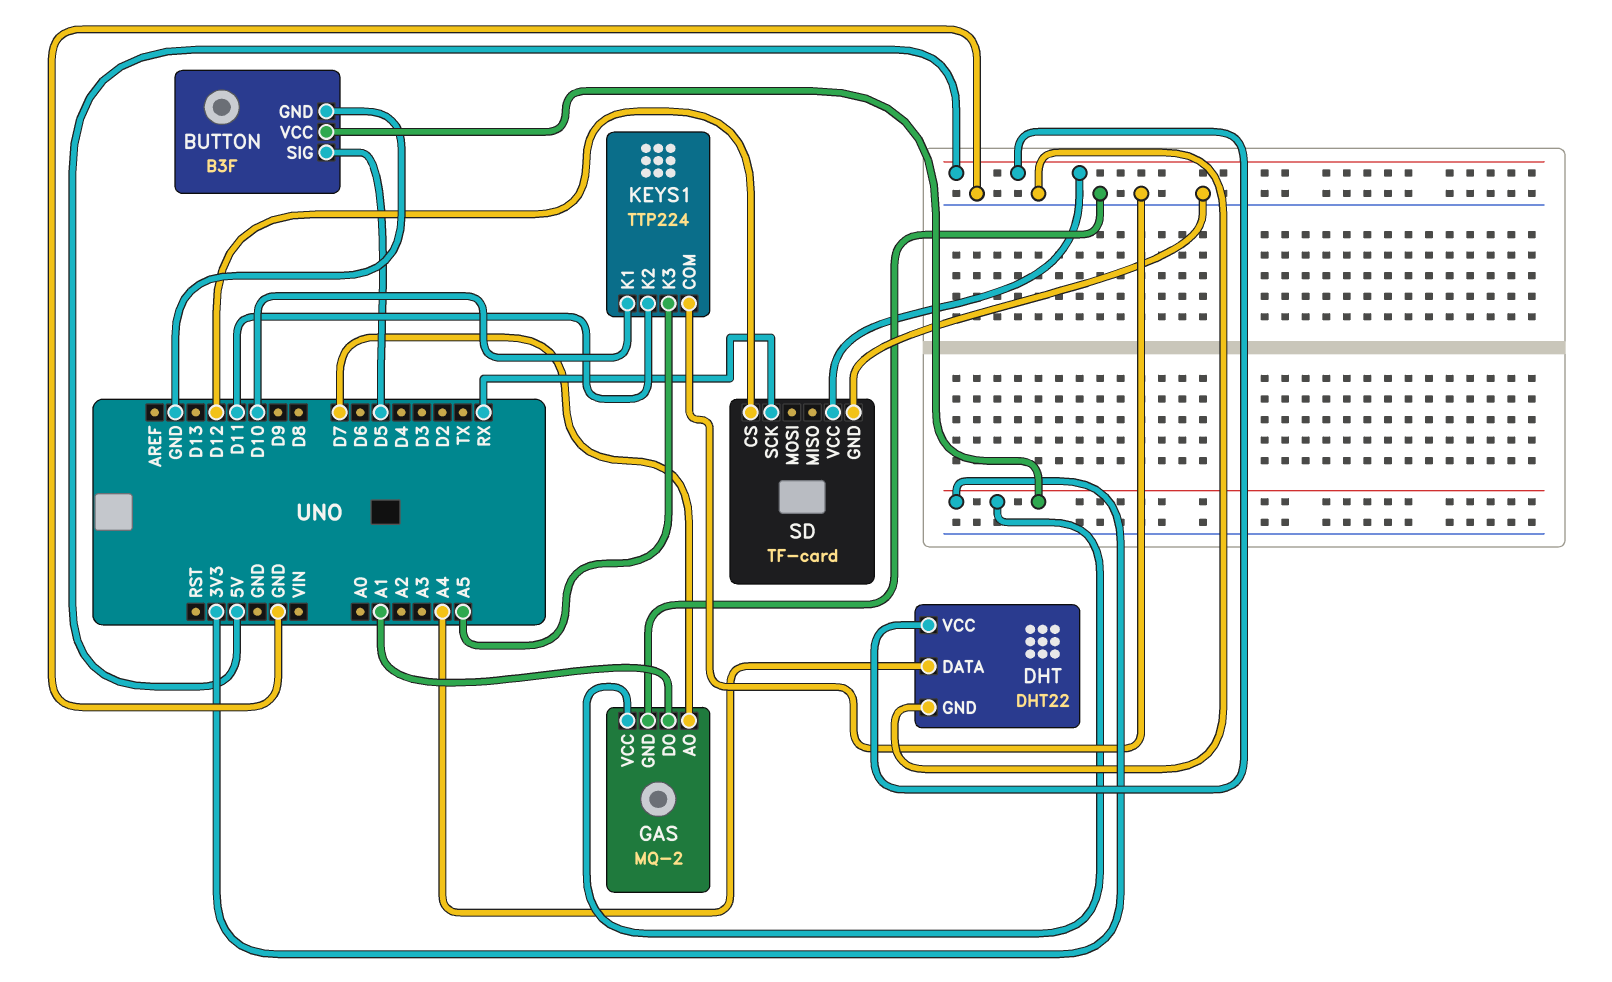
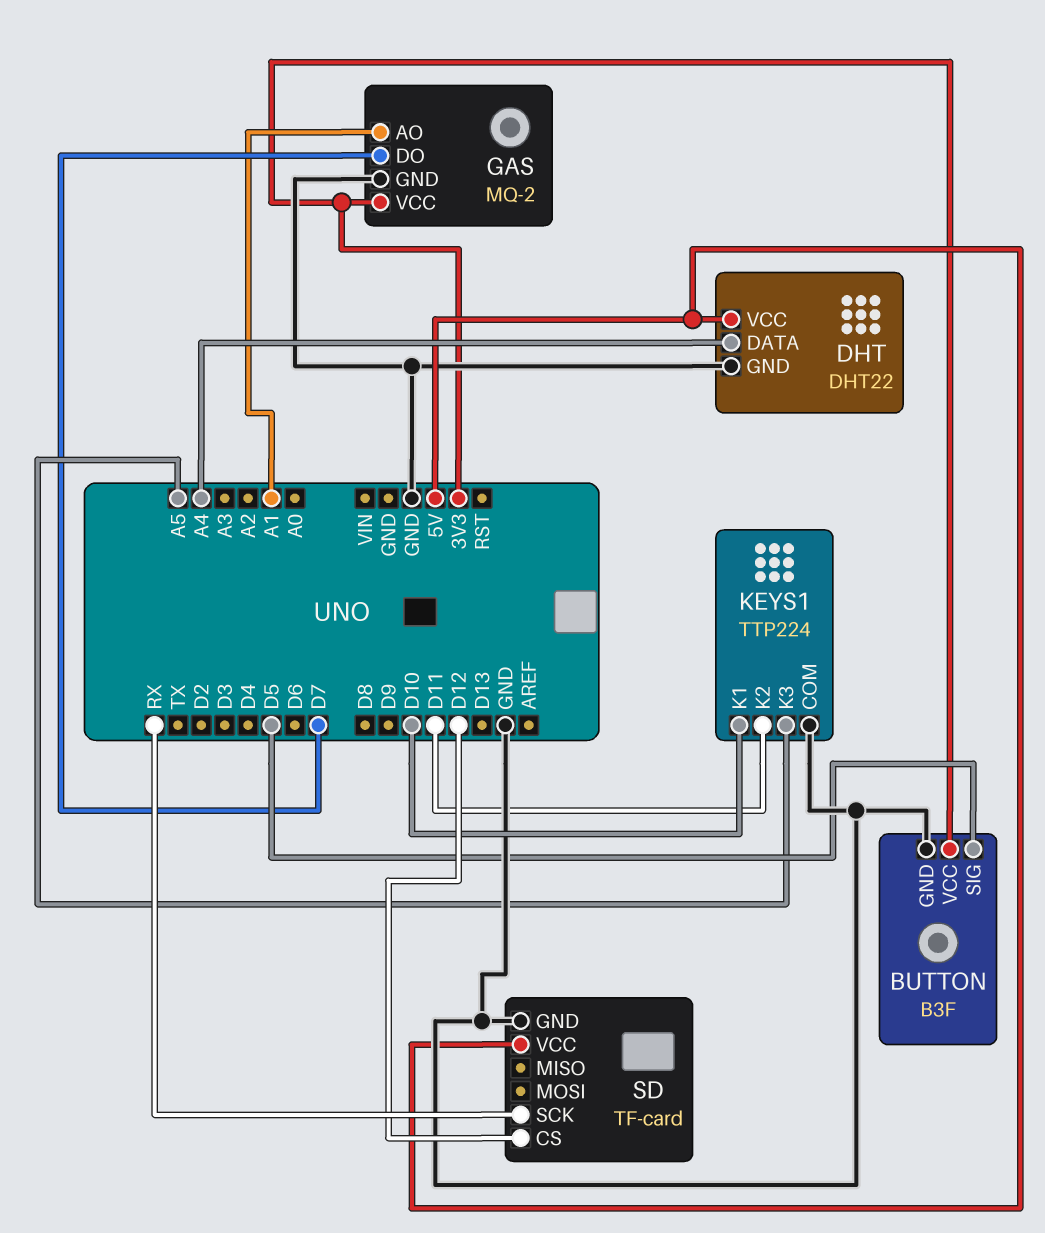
GAS pin AO: D7 -> A1
GAS pin DO: A1 -> D7

